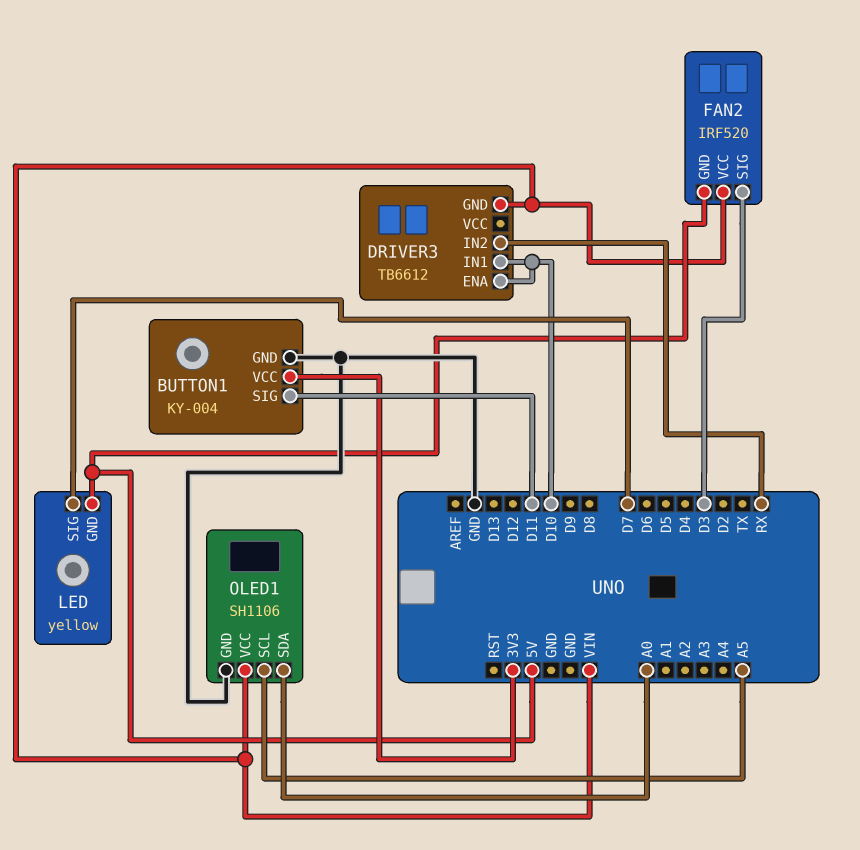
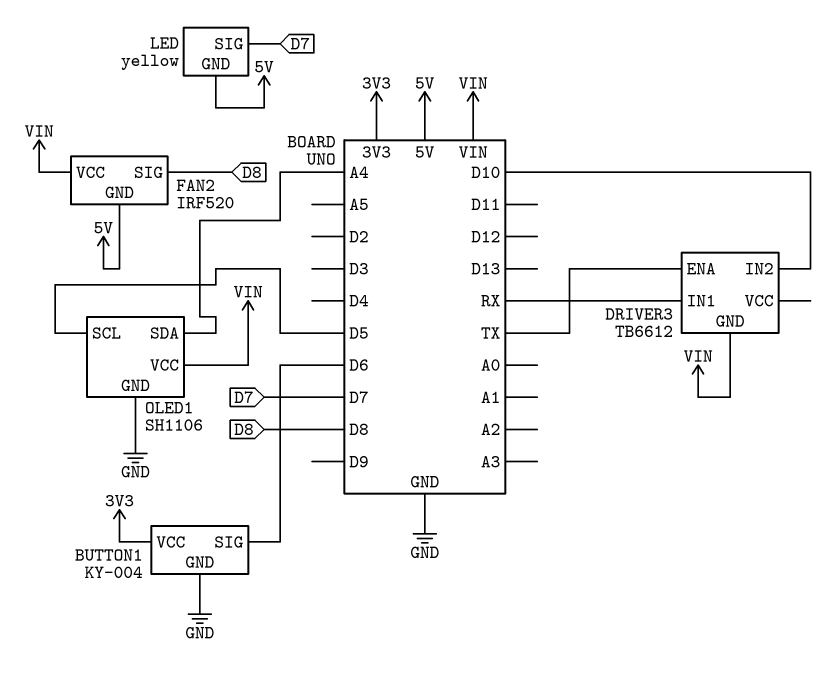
BUTTON1 pin SIG: D11 -> D6
DRIVER3 pin ENA: D10 -> TX
DRIVER3 pin IN1: D10 -> RX
DRIVER3 pin IN2: RX -> D10
FAN2 pin SIG: D3 -> D8
OLED1 pin SCL: A5 -> D5
OLED1 pin SDA: A0 -> A4

